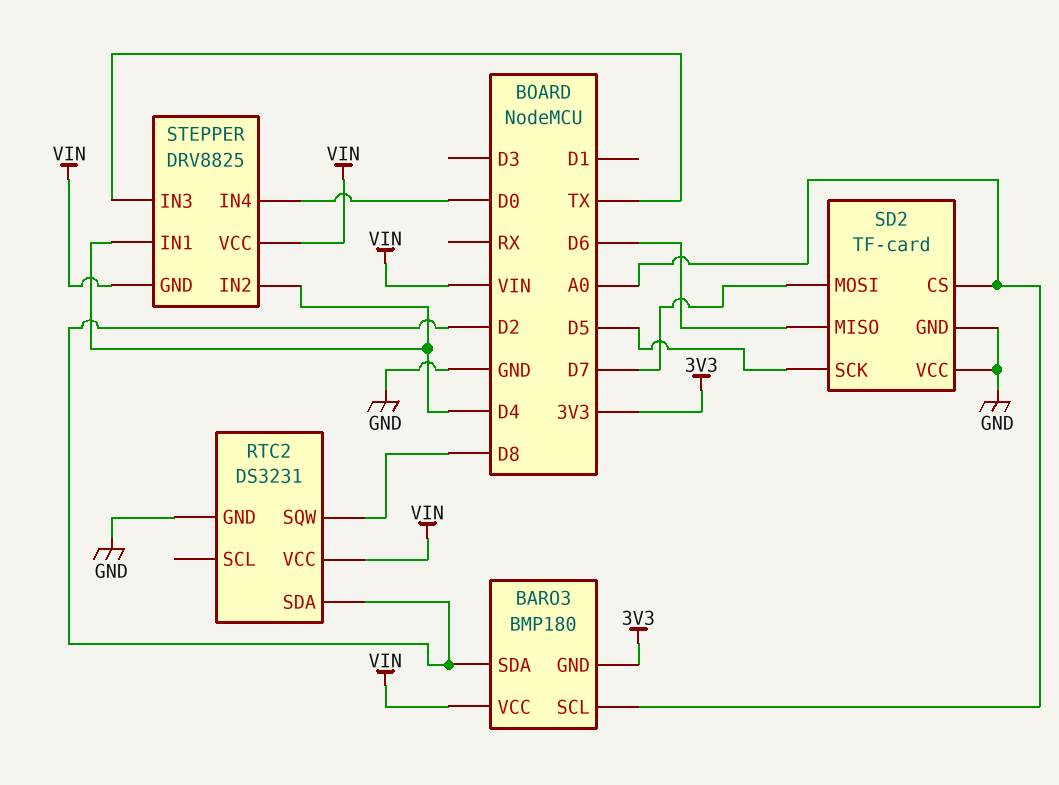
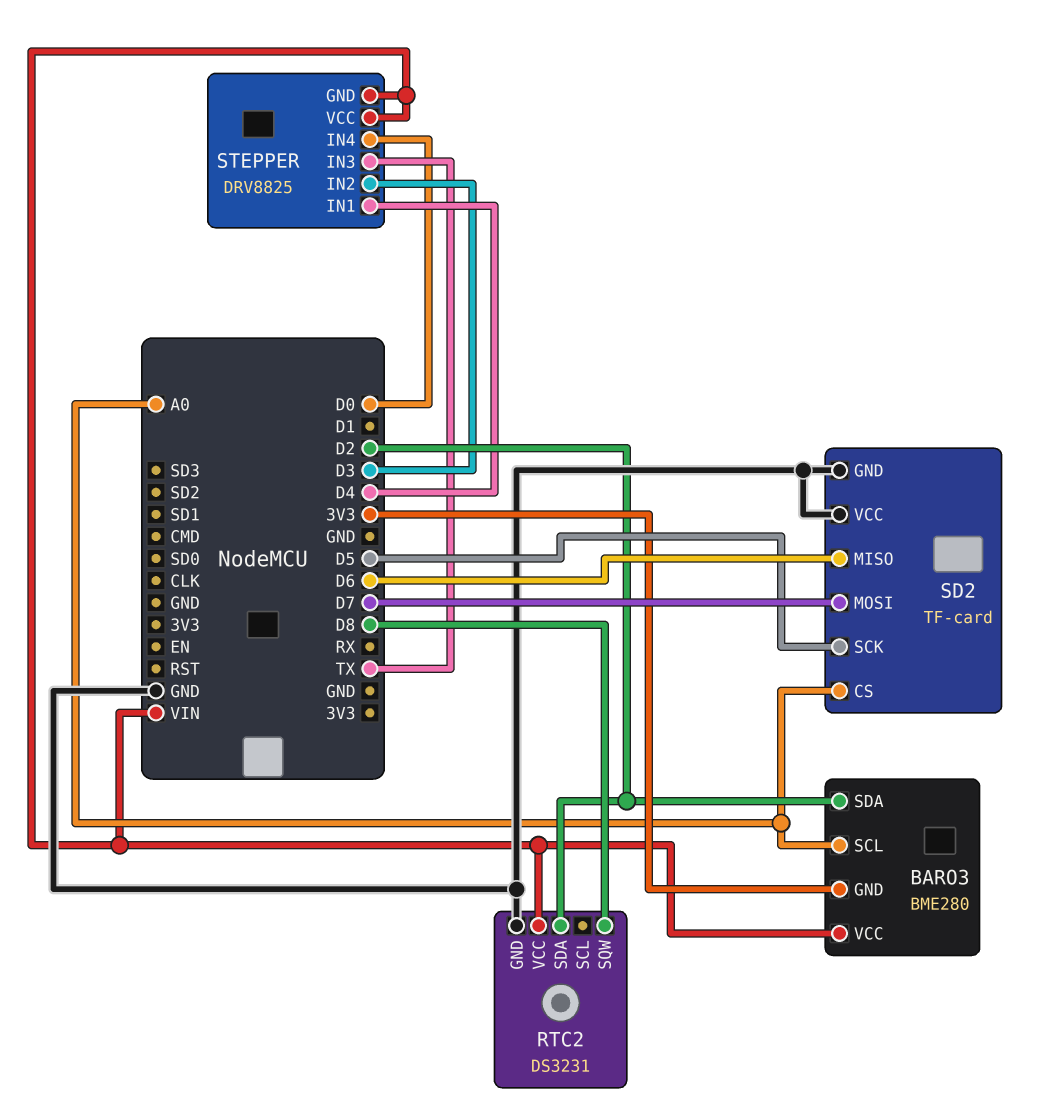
BARO3: BMP180 -> BME280
STEPPER pin IN2: D4 -> D3

